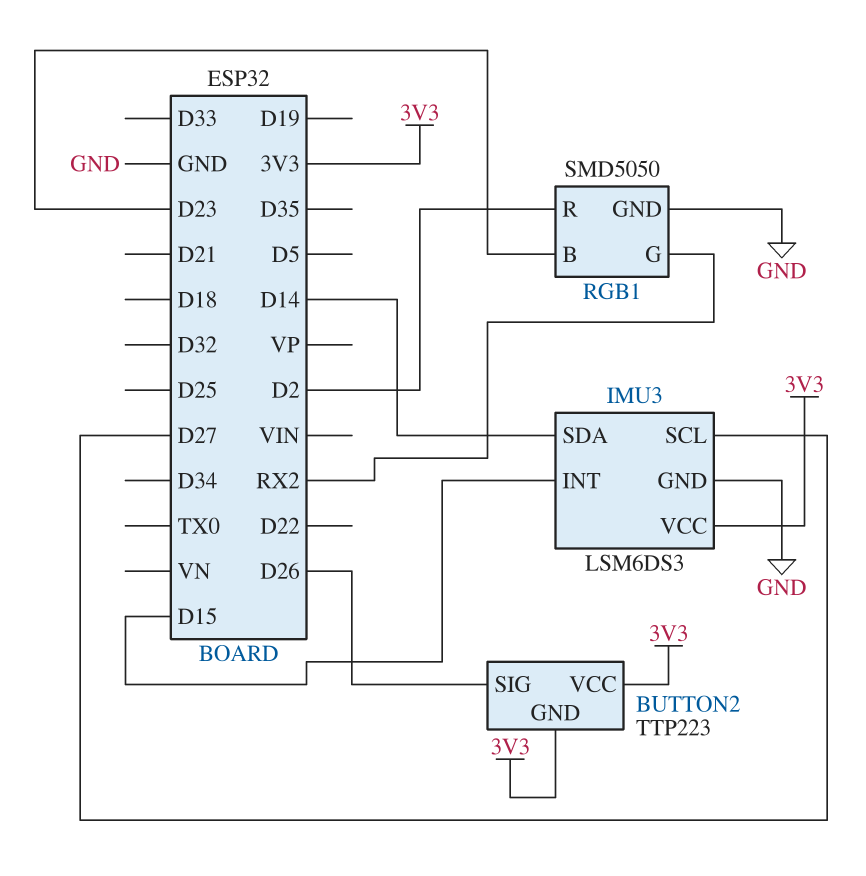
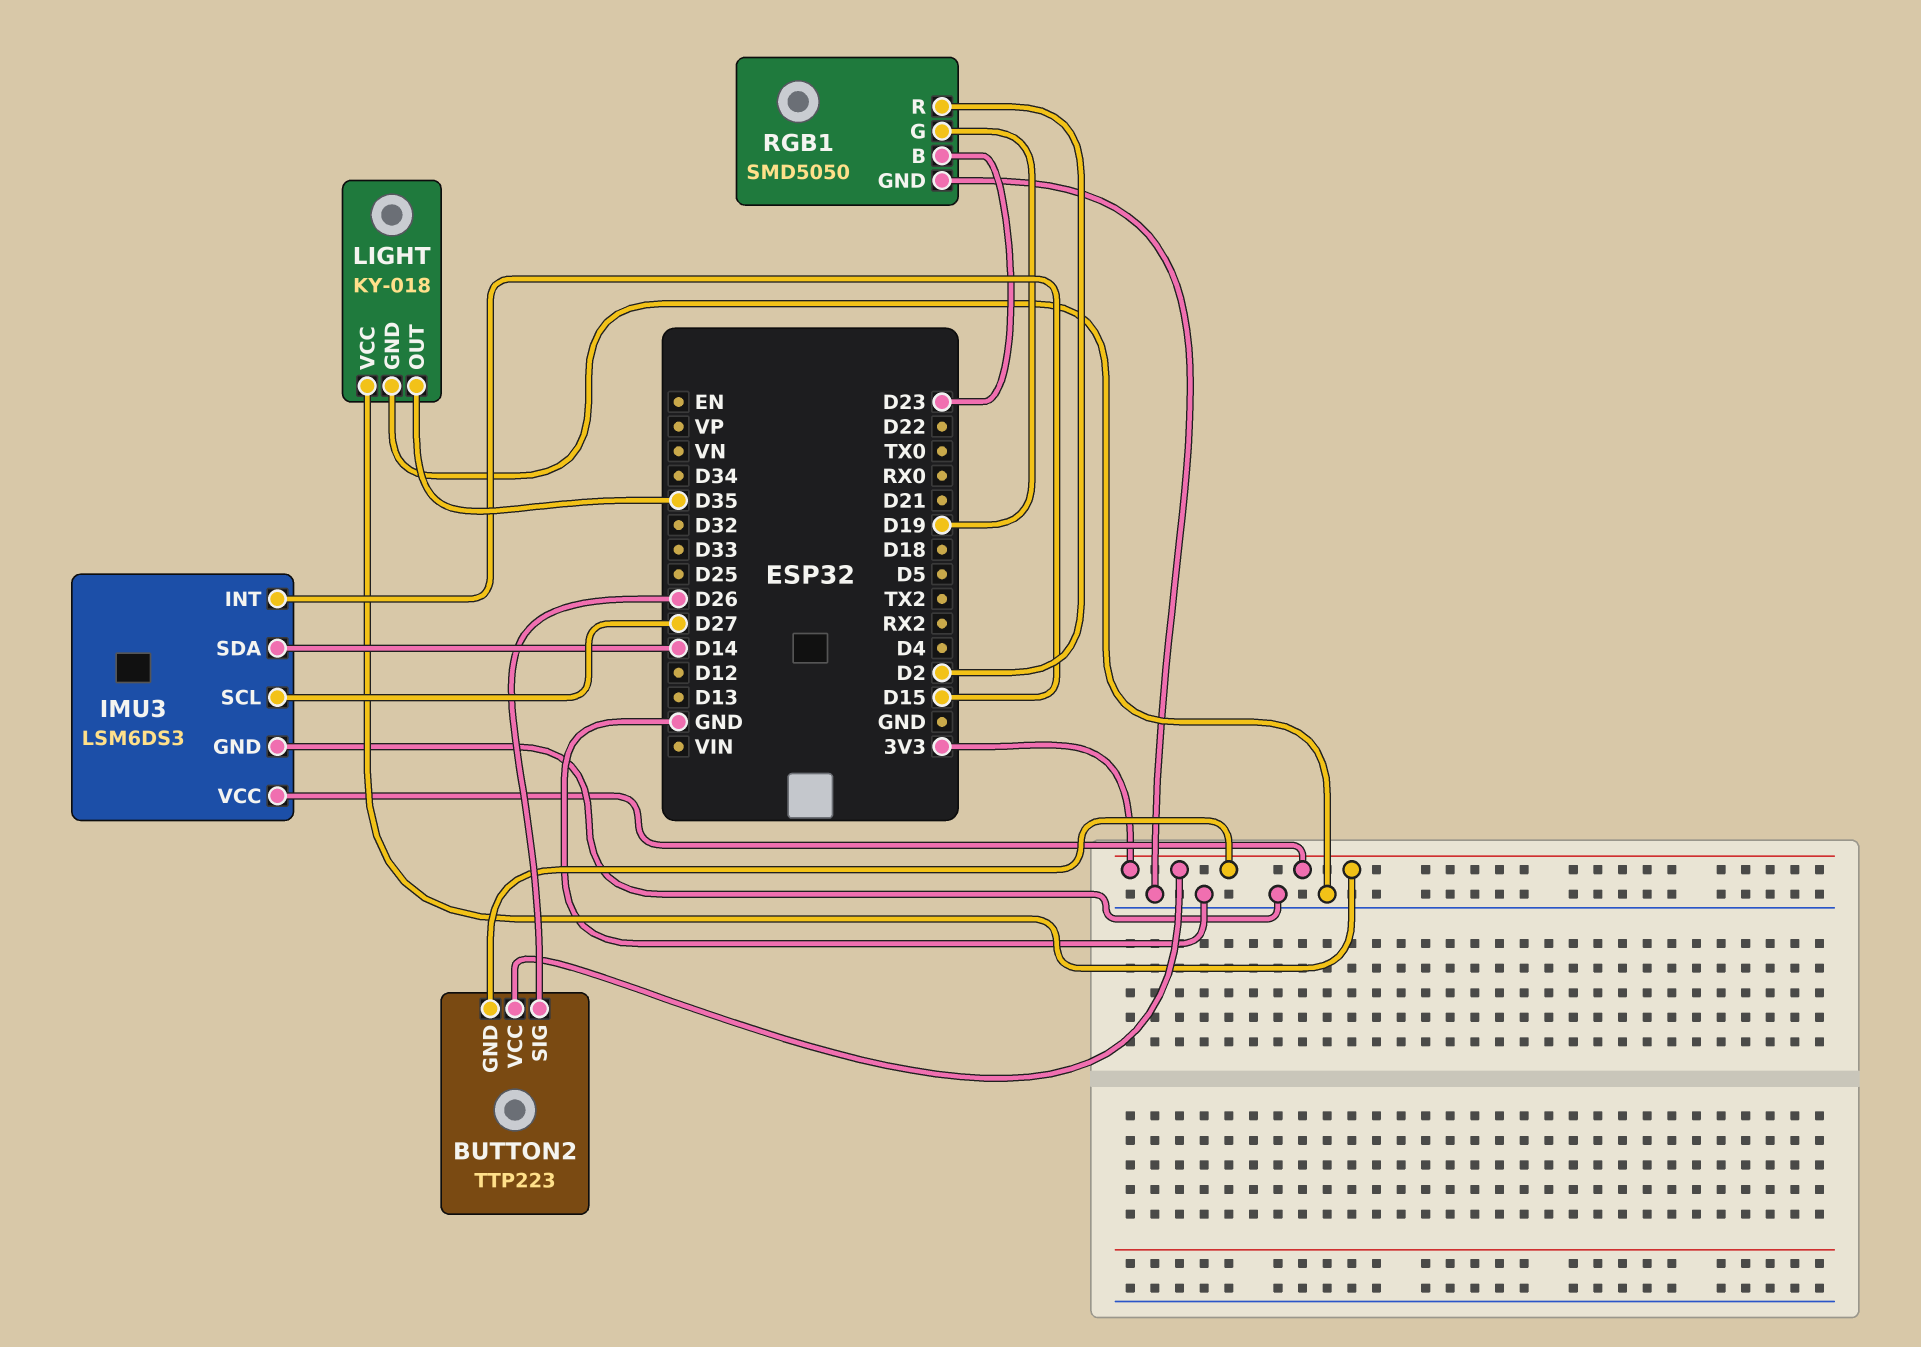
LIGHT: none -> KY-018
LIGHT pin GND: none -> GND
LIGHT pin OUT: none -> D35
LIGHT pin VCC: none -> 3V3
RGB1 pin G: RX2 -> D19

